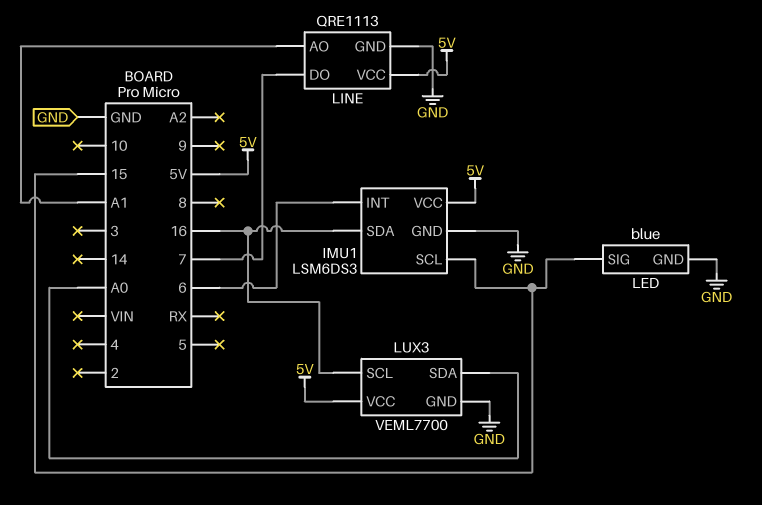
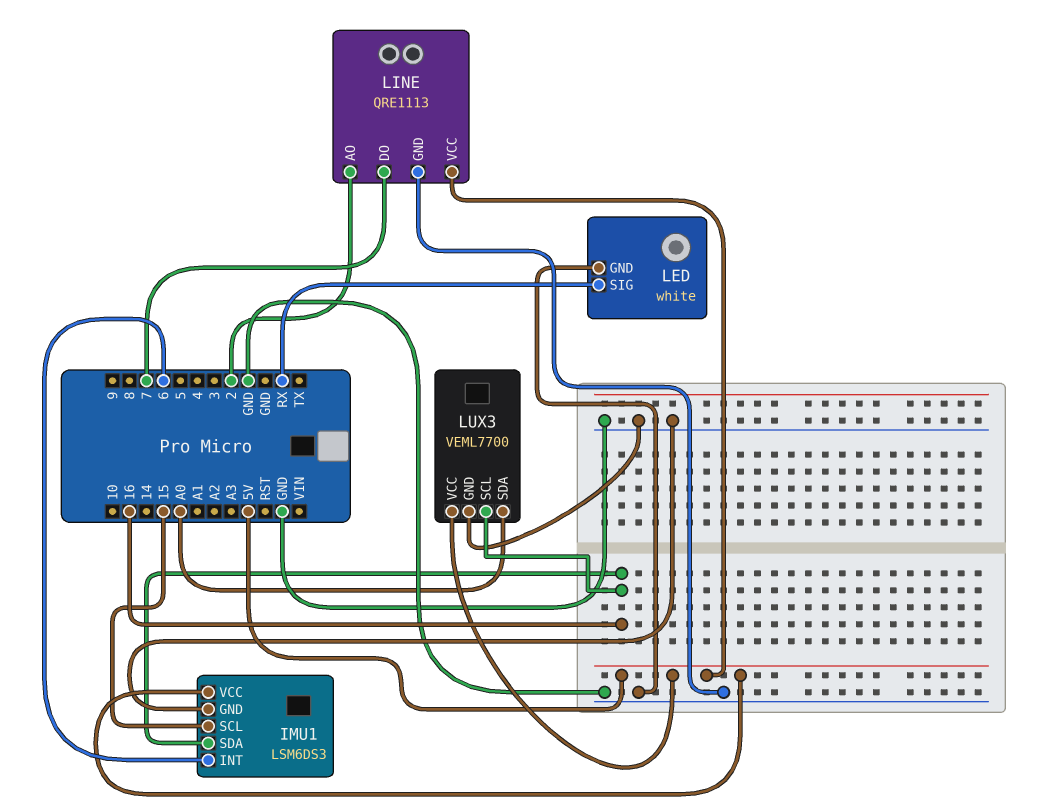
LED: blue -> white
LED pin SIG: 15 -> RX
LINE pin AO: A1 -> 2

